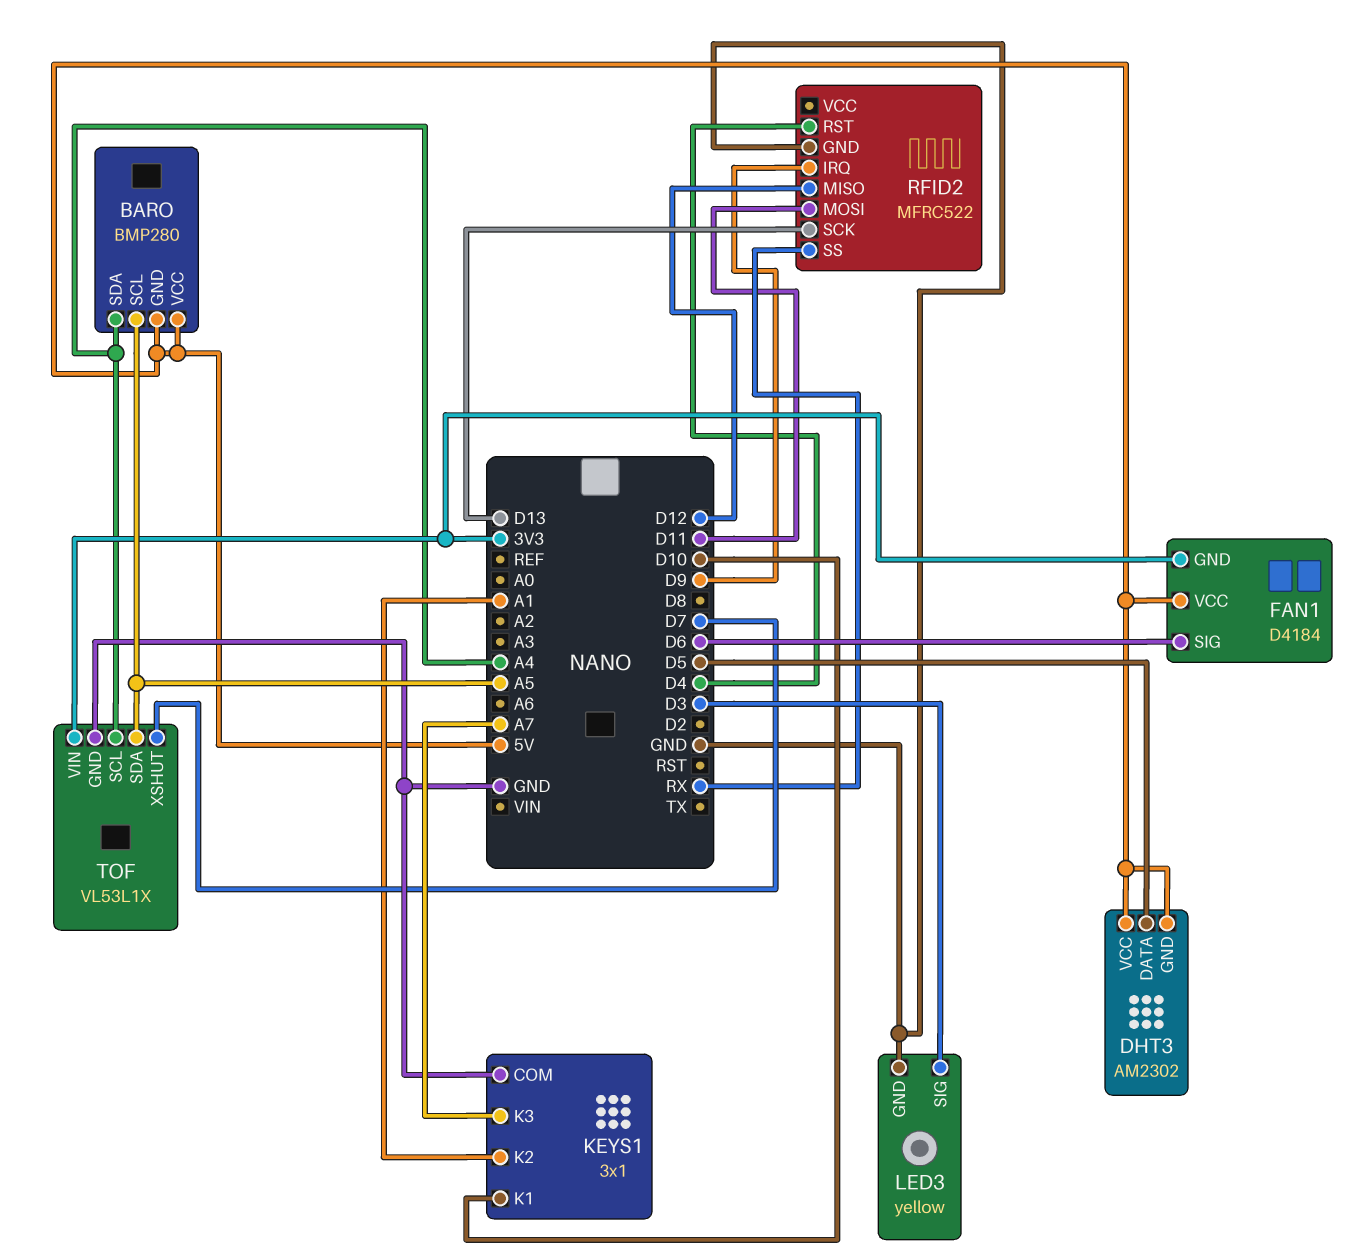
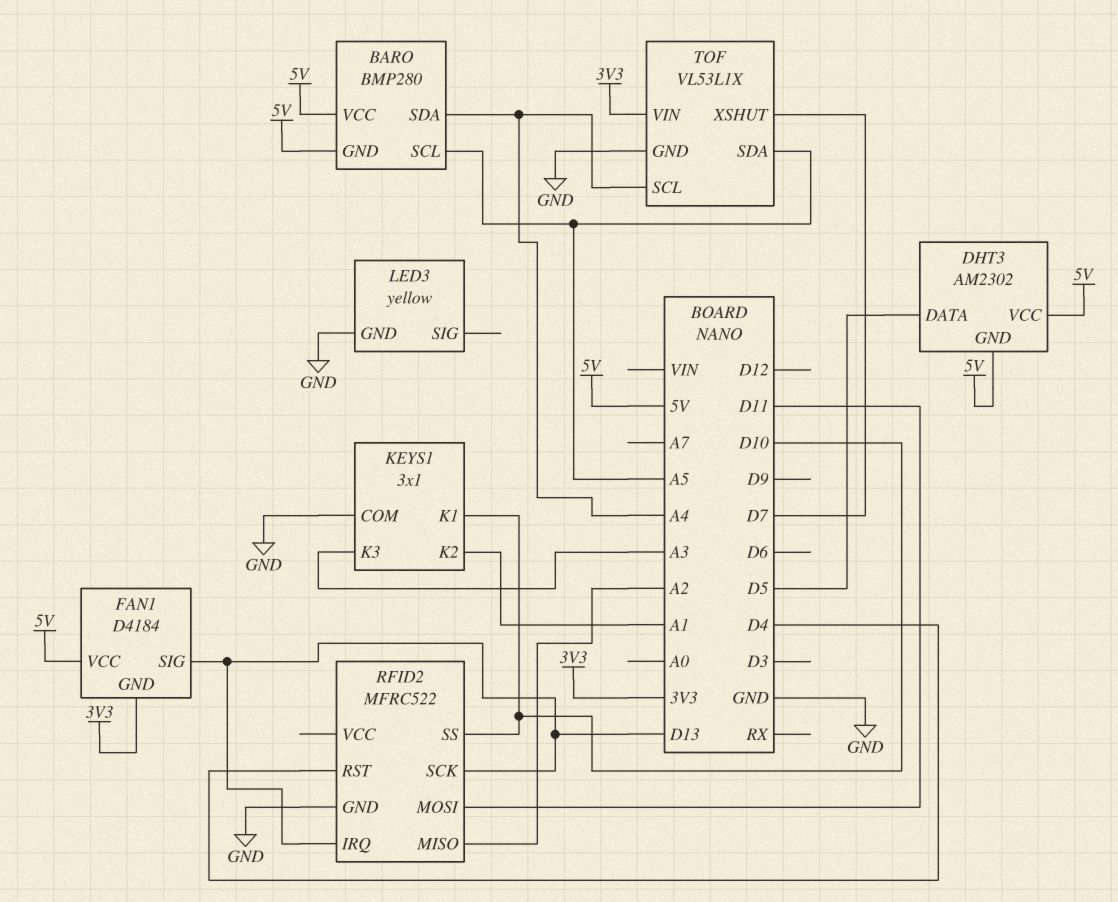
FAN1 pin SIG: D6 -> D13
KEYS1 pin K3: A7 -> A3
LED3 pin SIG: D3 -> none
RFID2 pin IRQ: D9 -> D13
RFID2 pin MISO: D12 -> A2
RFID2 pin SS: RX -> D10

